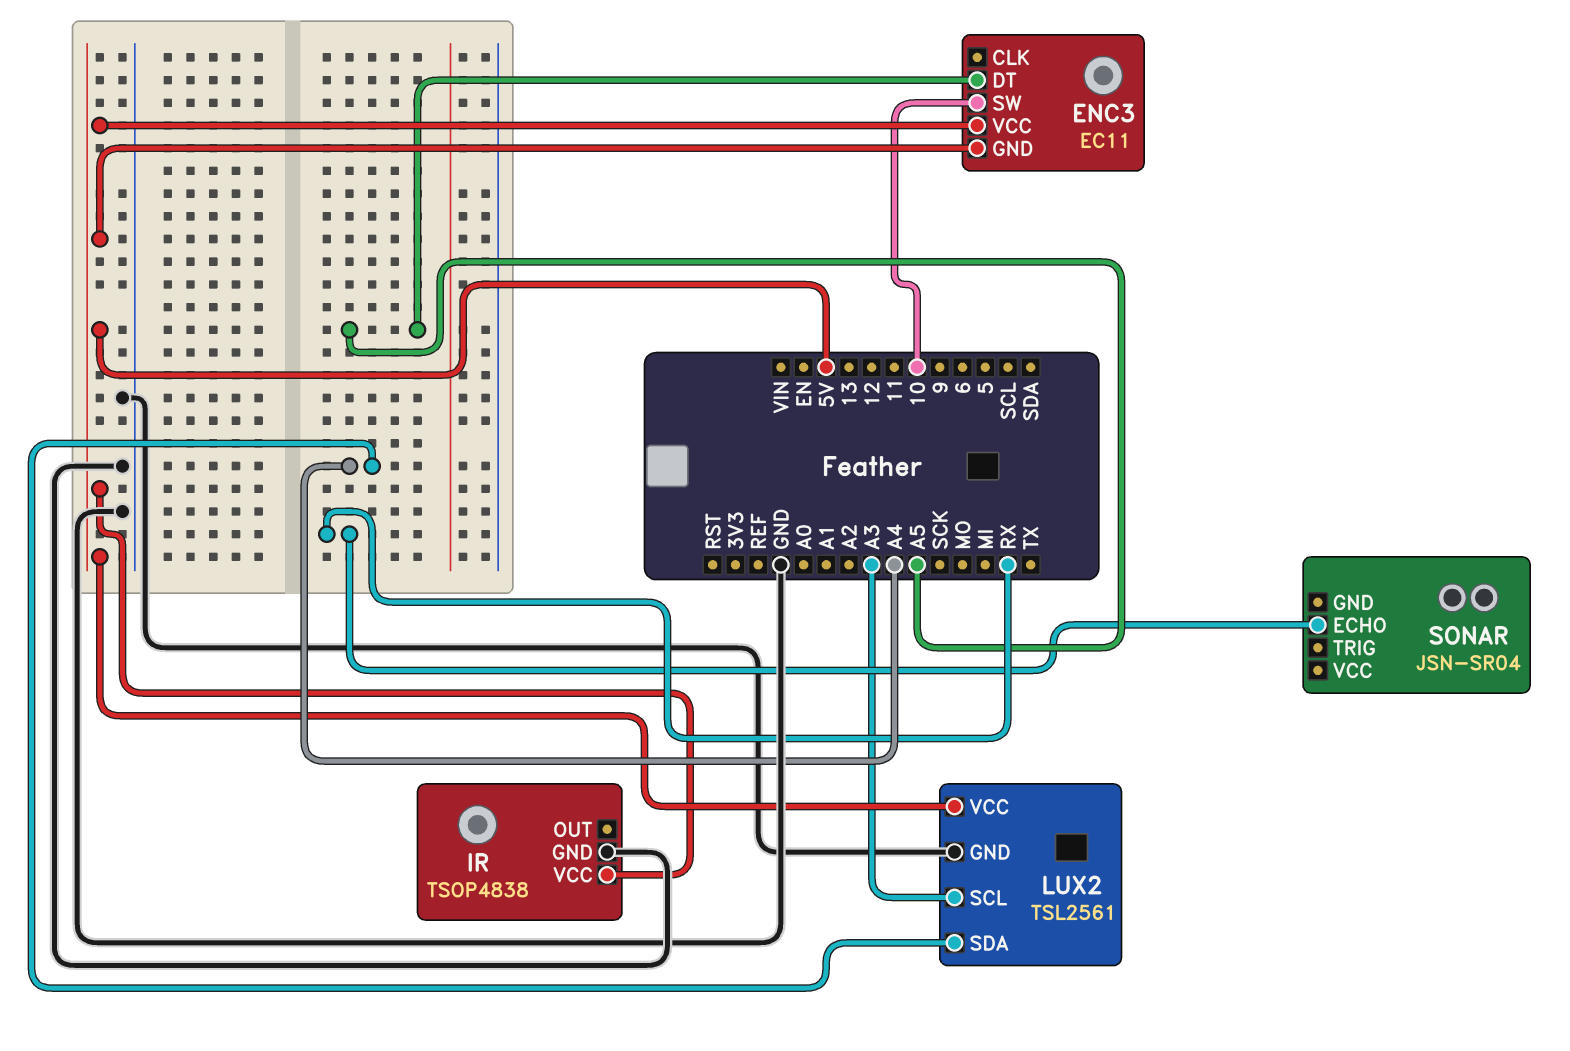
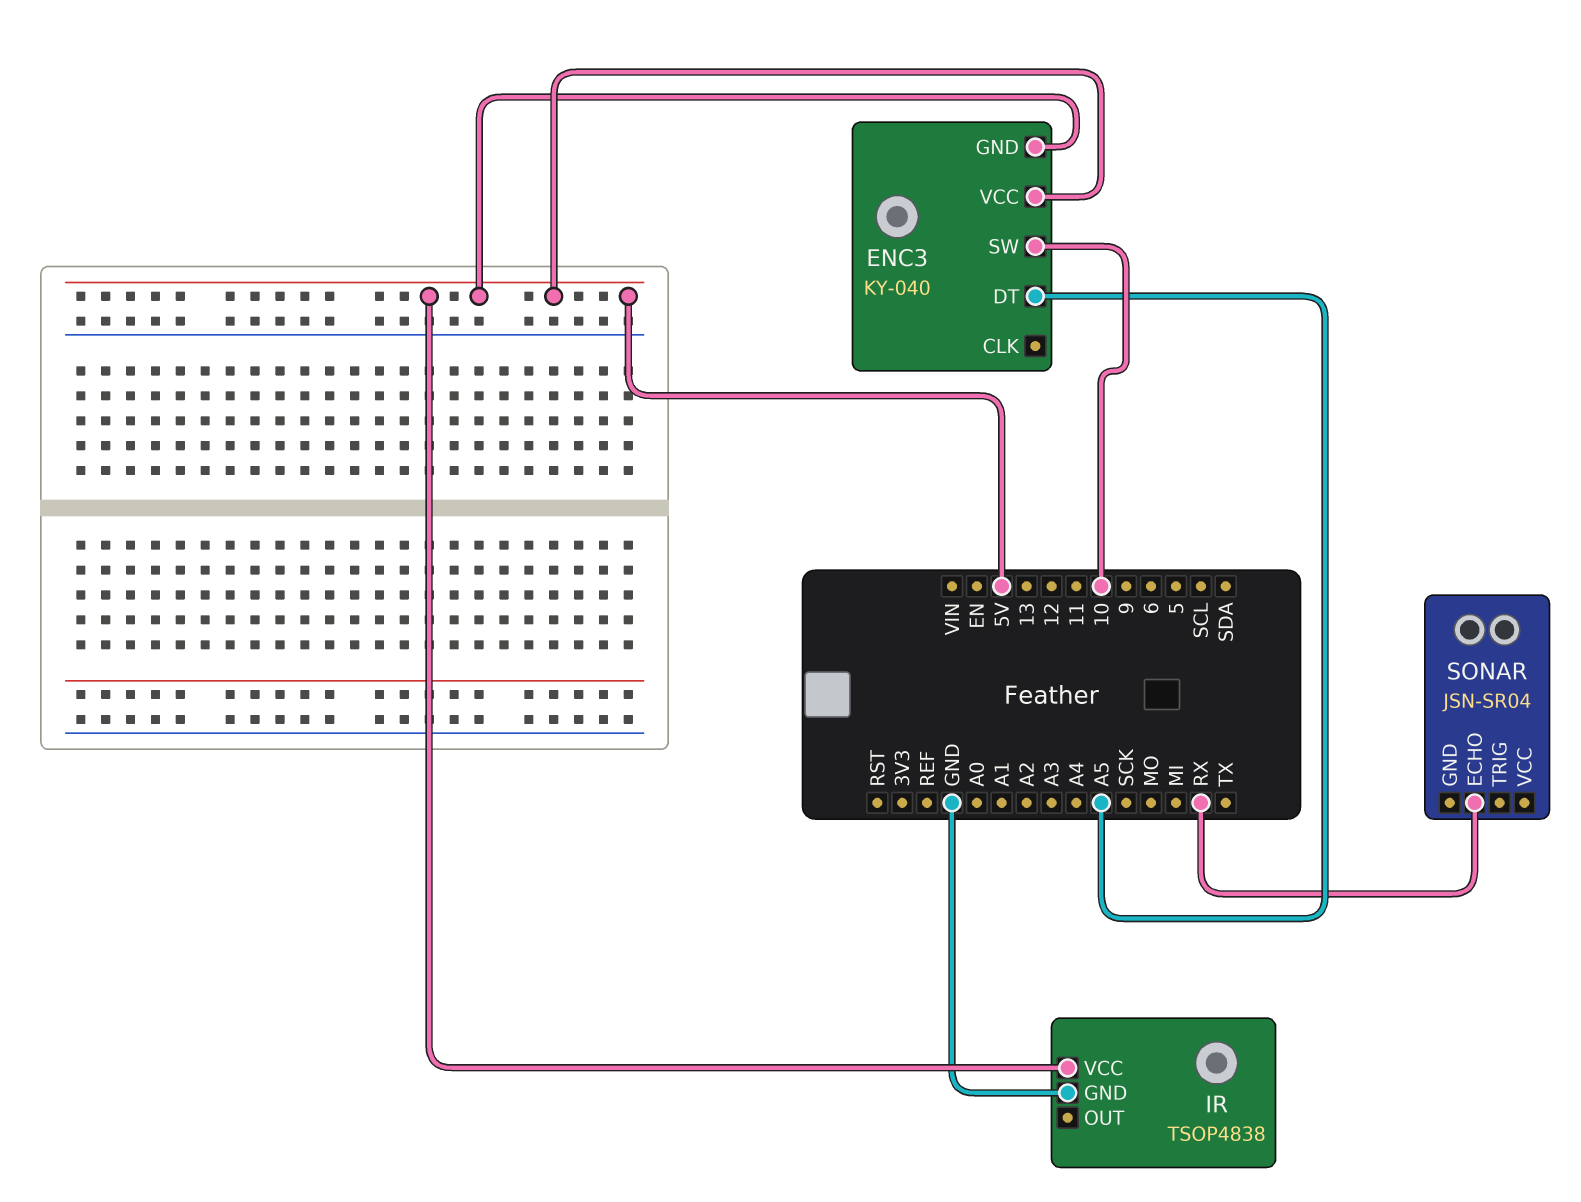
ENC3: EC11 -> KY-040
LUX2: TSL2561 -> none
LUX2 pin GND: GND -> none
LUX2 pin SCL: A3 -> none
LUX2 pin SDA: A4 -> none
LUX2 pin VCC: 5V -> none

